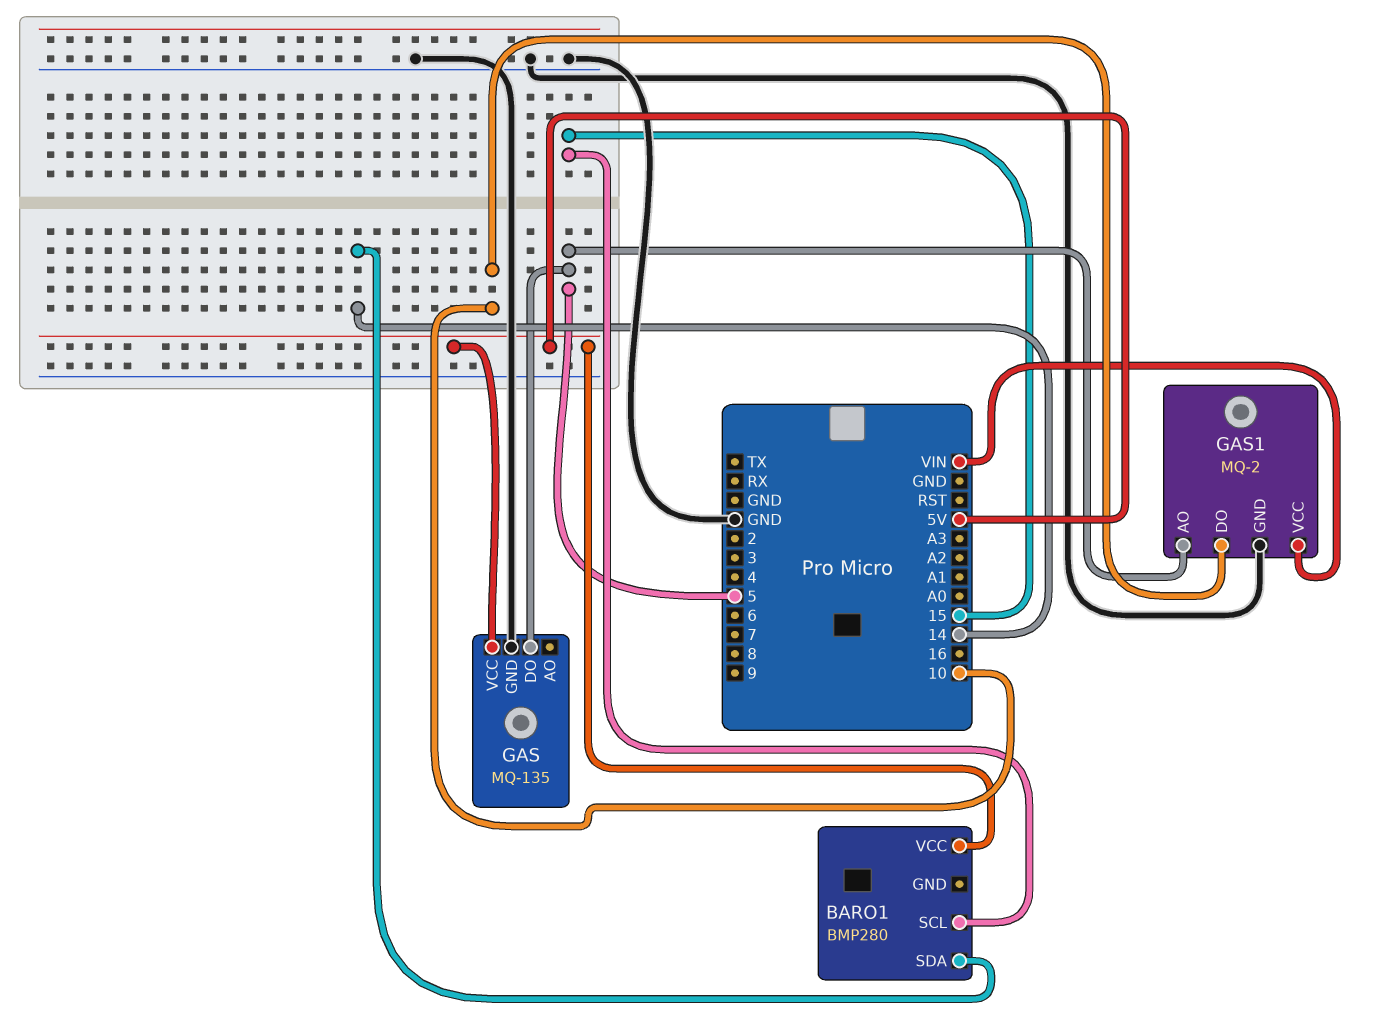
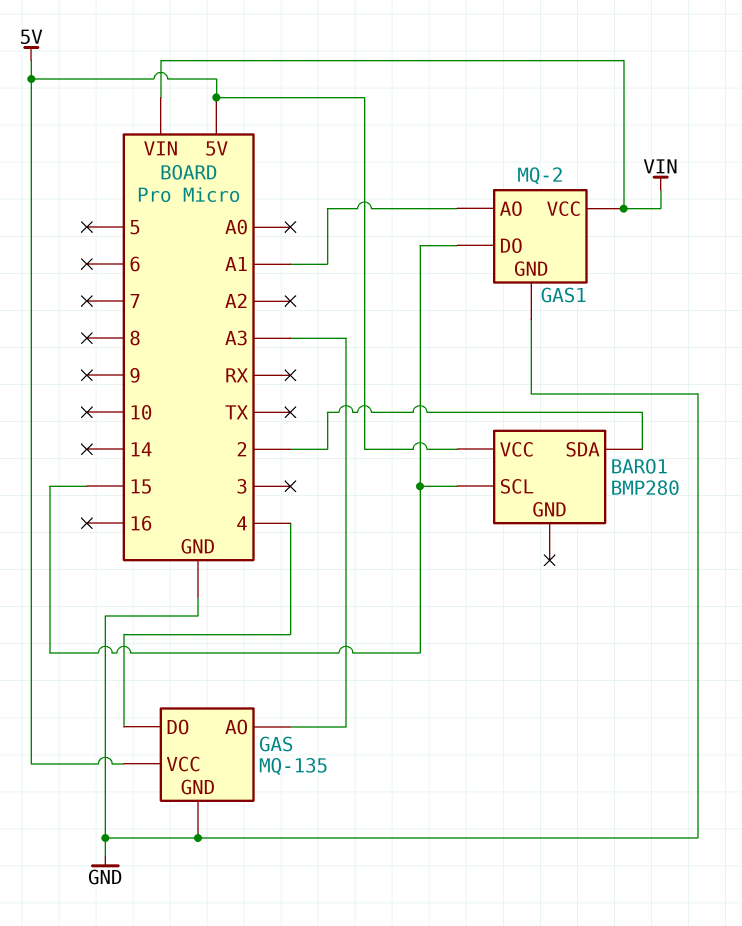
BARO1 pin SDA: 14 -> 2
GAS pin AO: none -> A3
GAS pin DO: 5 -> 4
GAS1 pin AO: 5 -> A1
GAS1 pin DO: 10 -> 15

